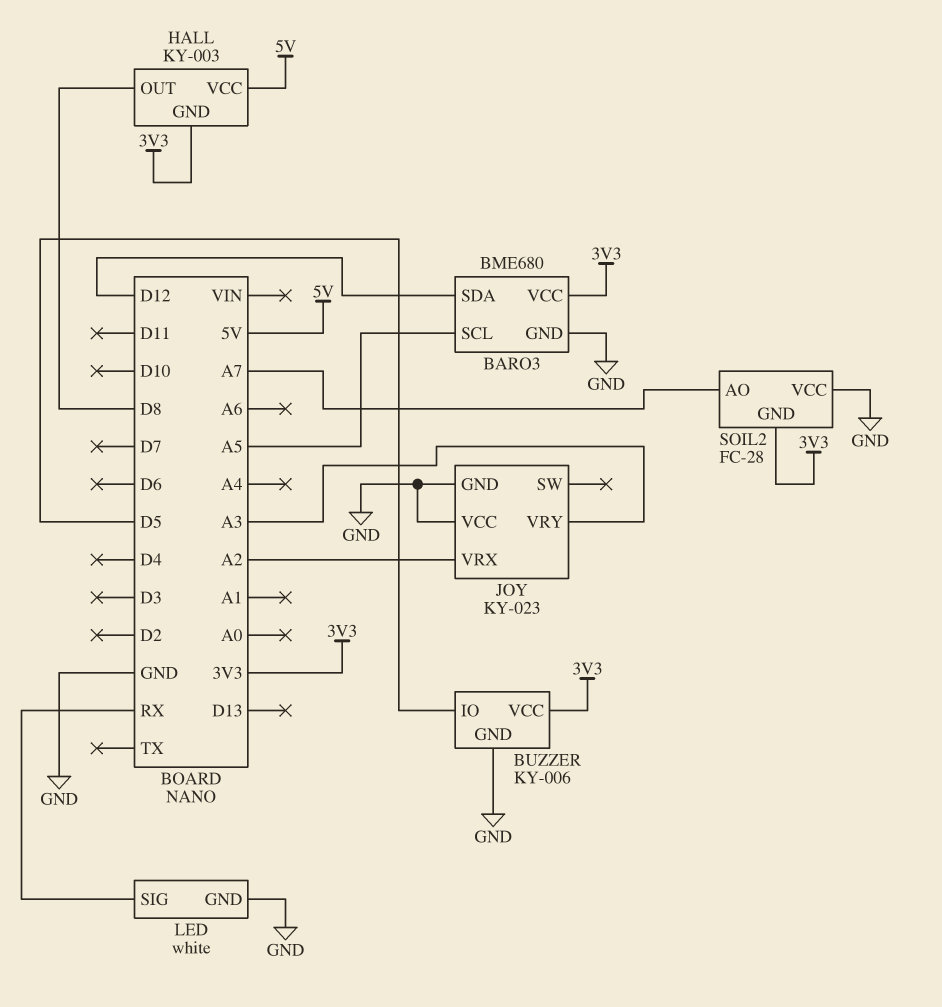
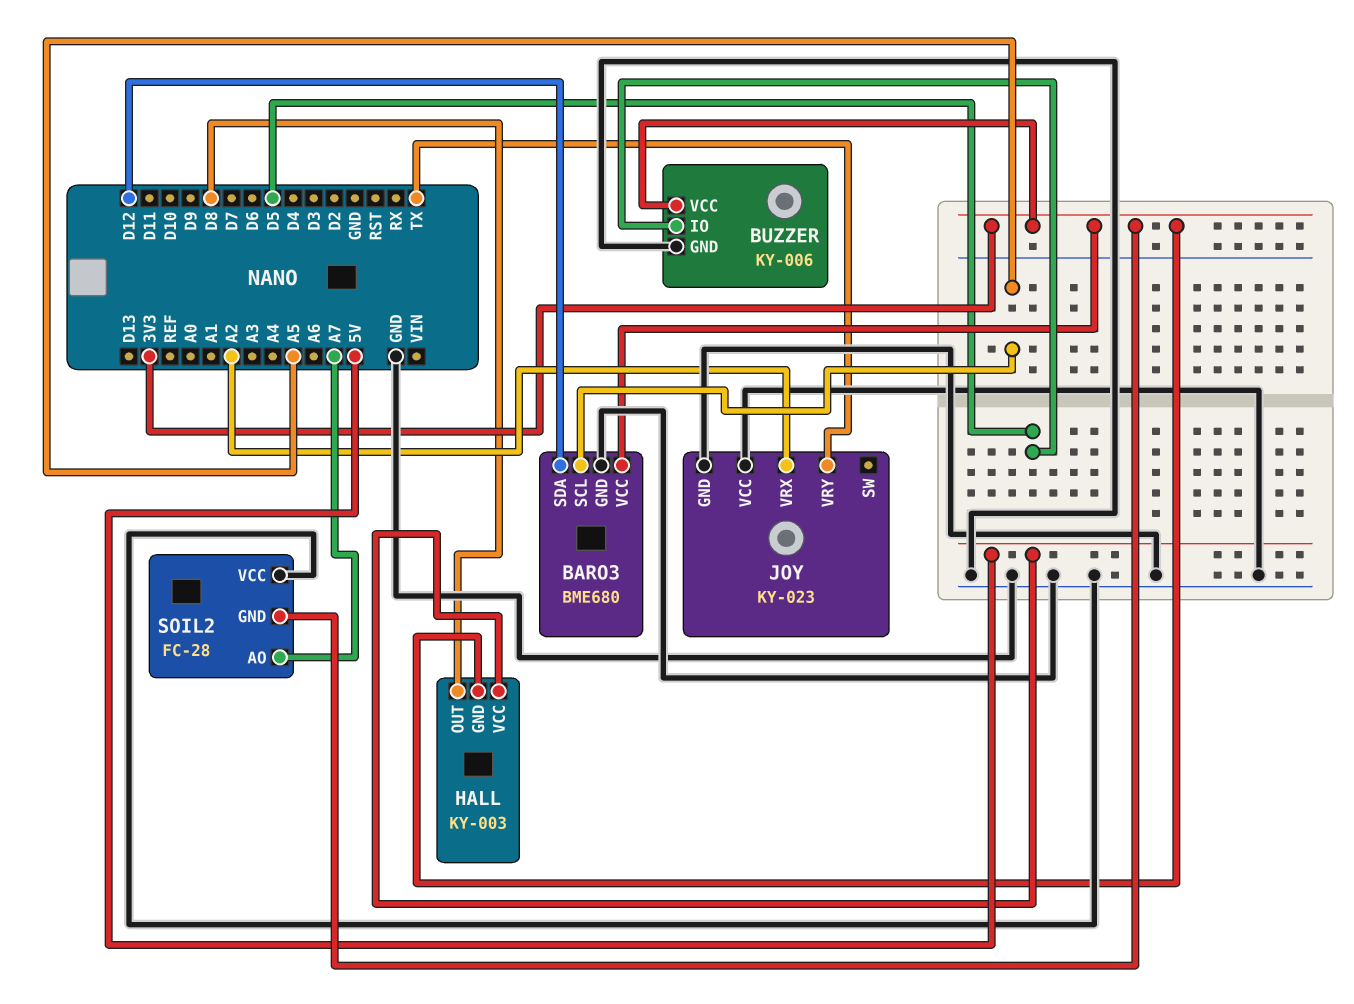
JOY pin VRY: A3 -> TX
LED: white -> none
LED pin GND: GND -> none
LED pin SIG: RX -> none

